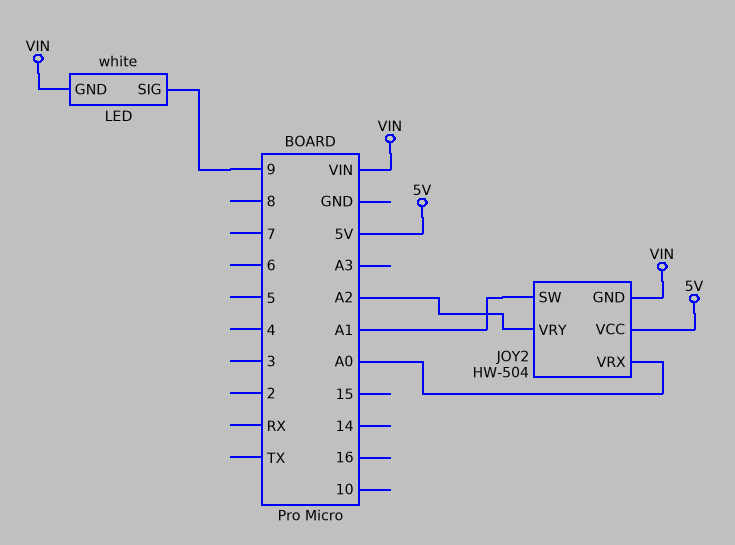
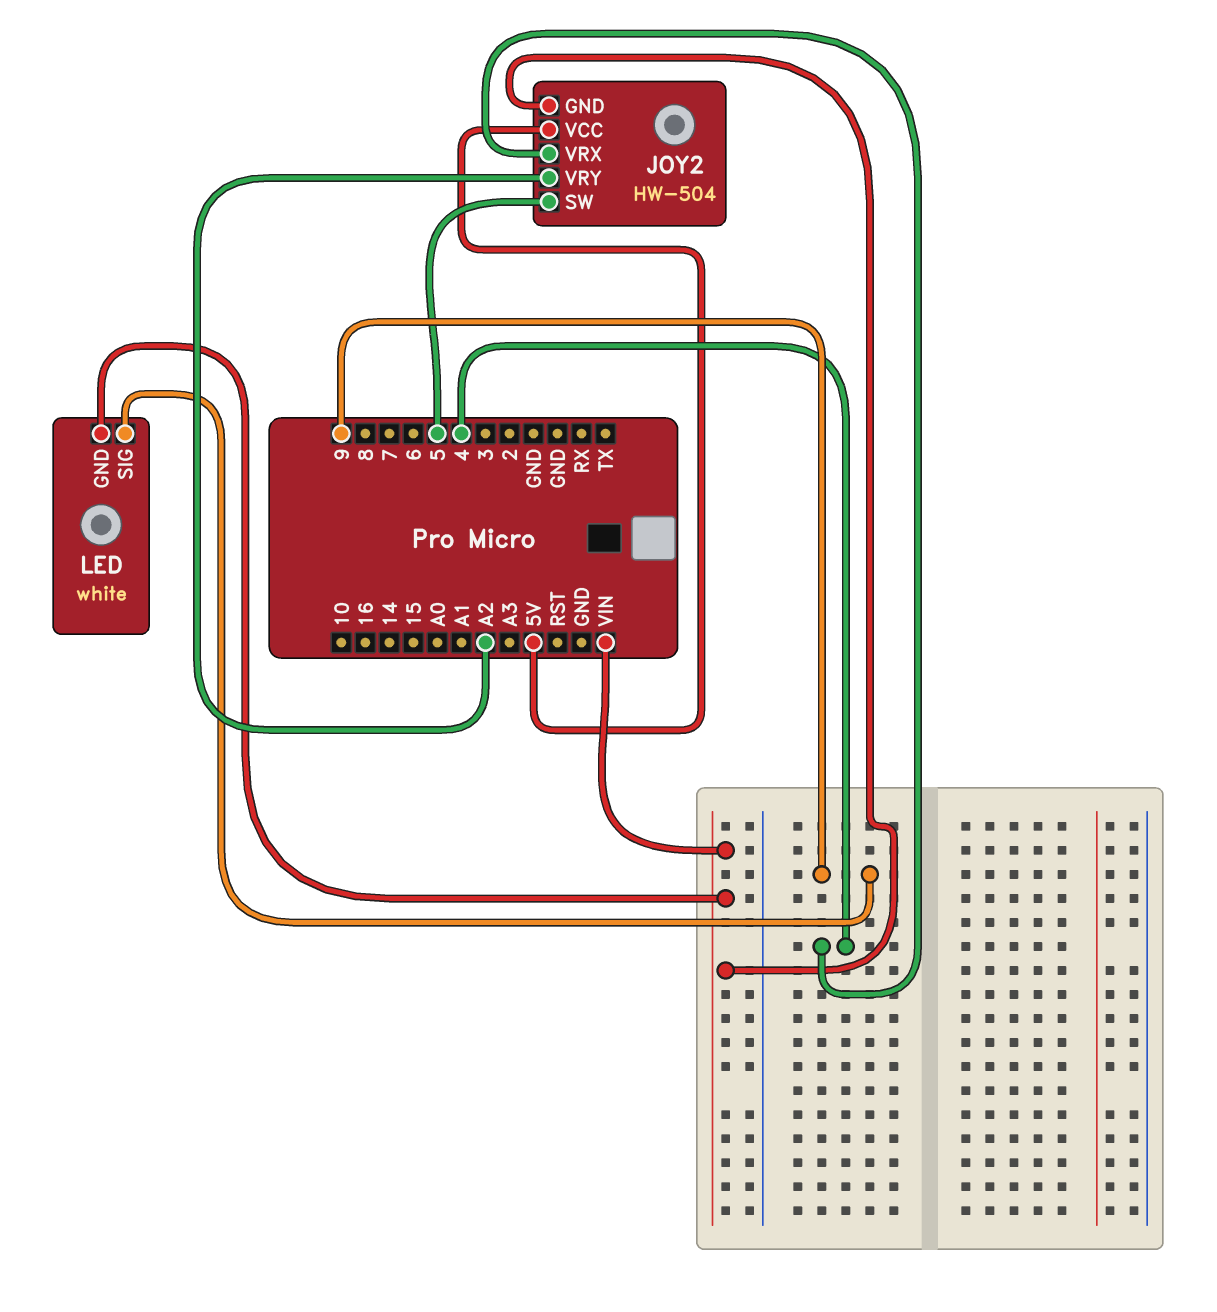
JOY2 pin SW: A1 -> 5
JOY2 pin VRX: A0 -> 4

